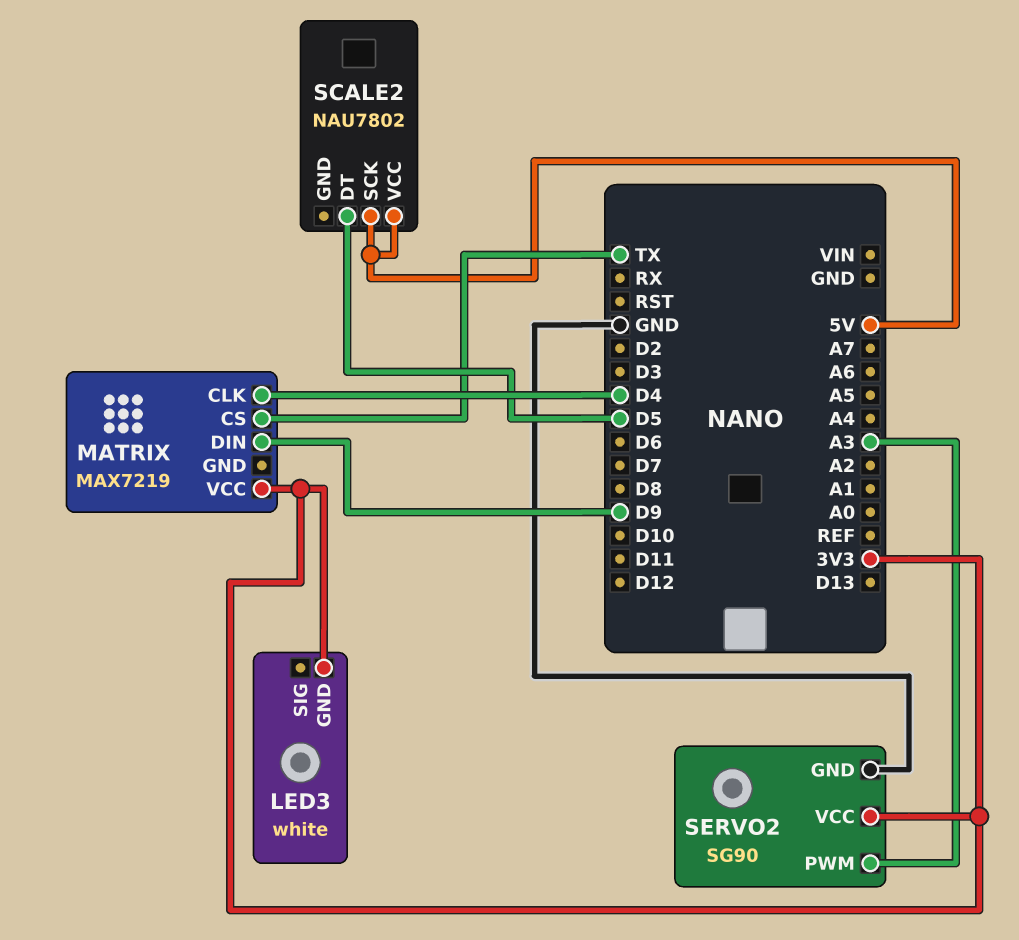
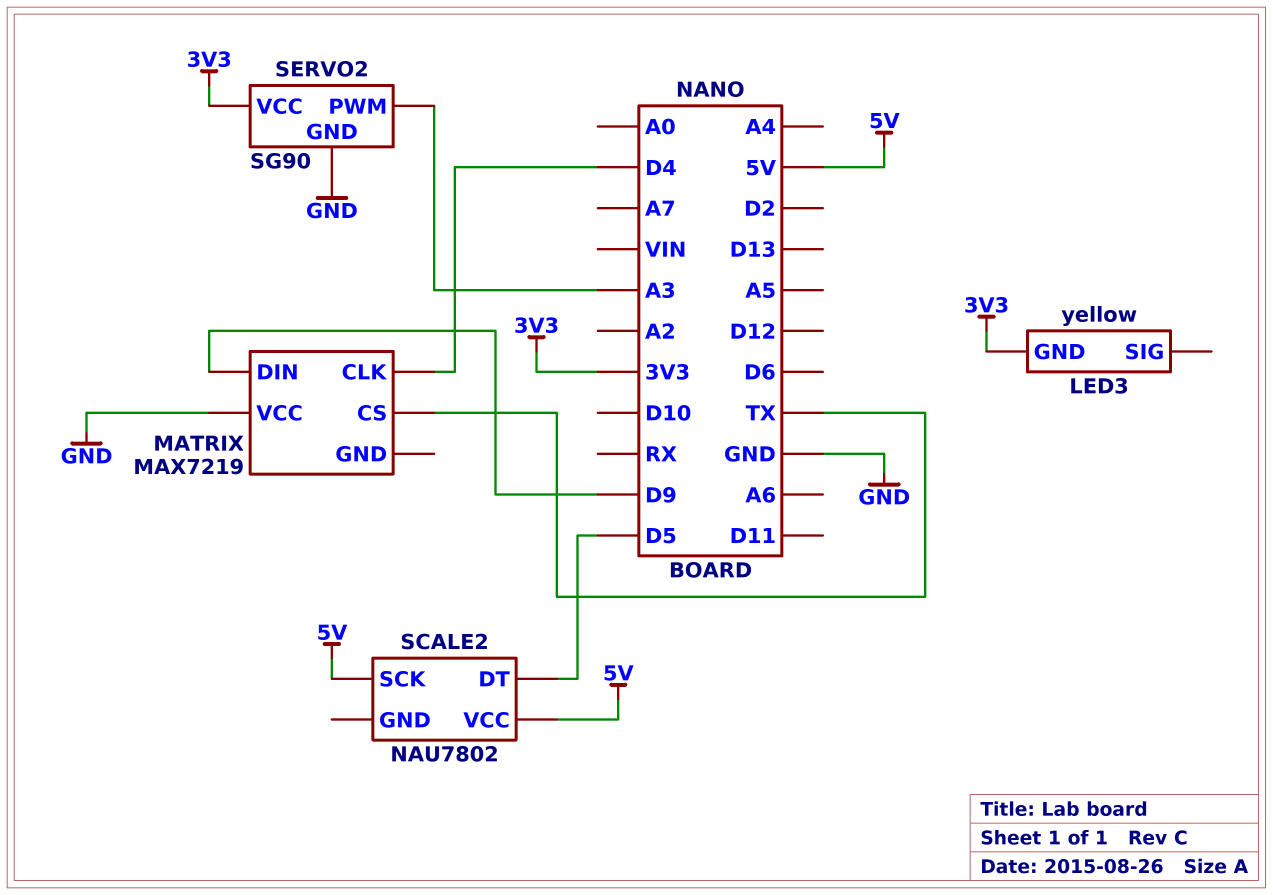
LED3: white -> yellow
MATRIX pin VCC: 3V3 -> GND

